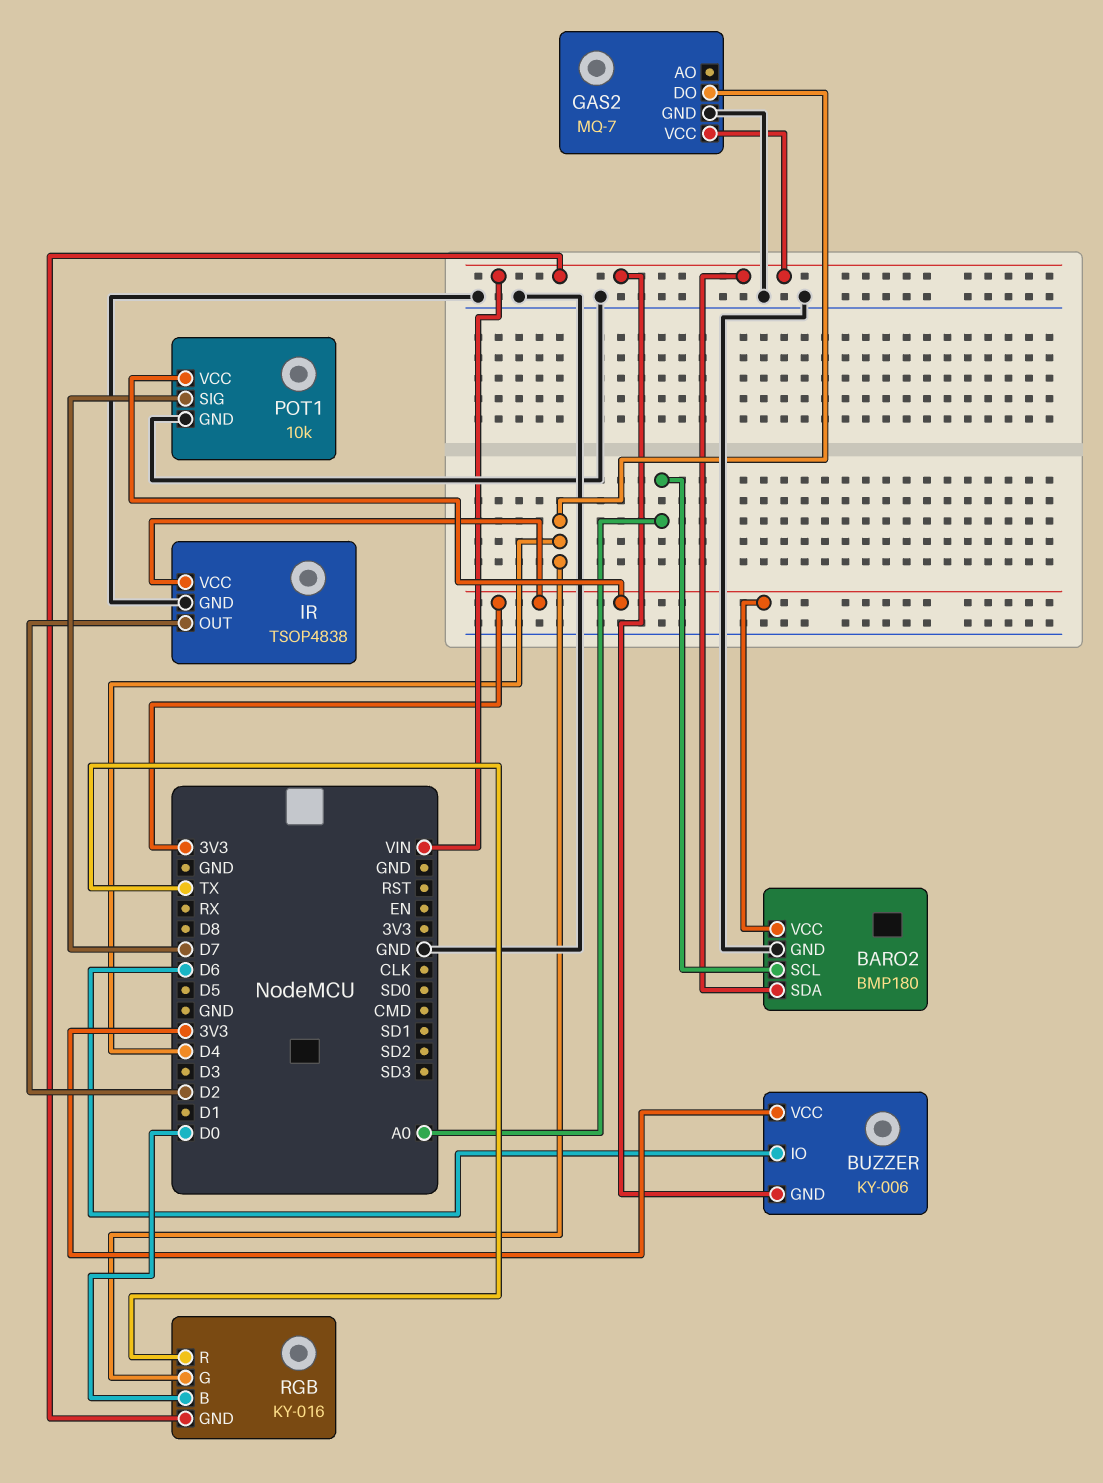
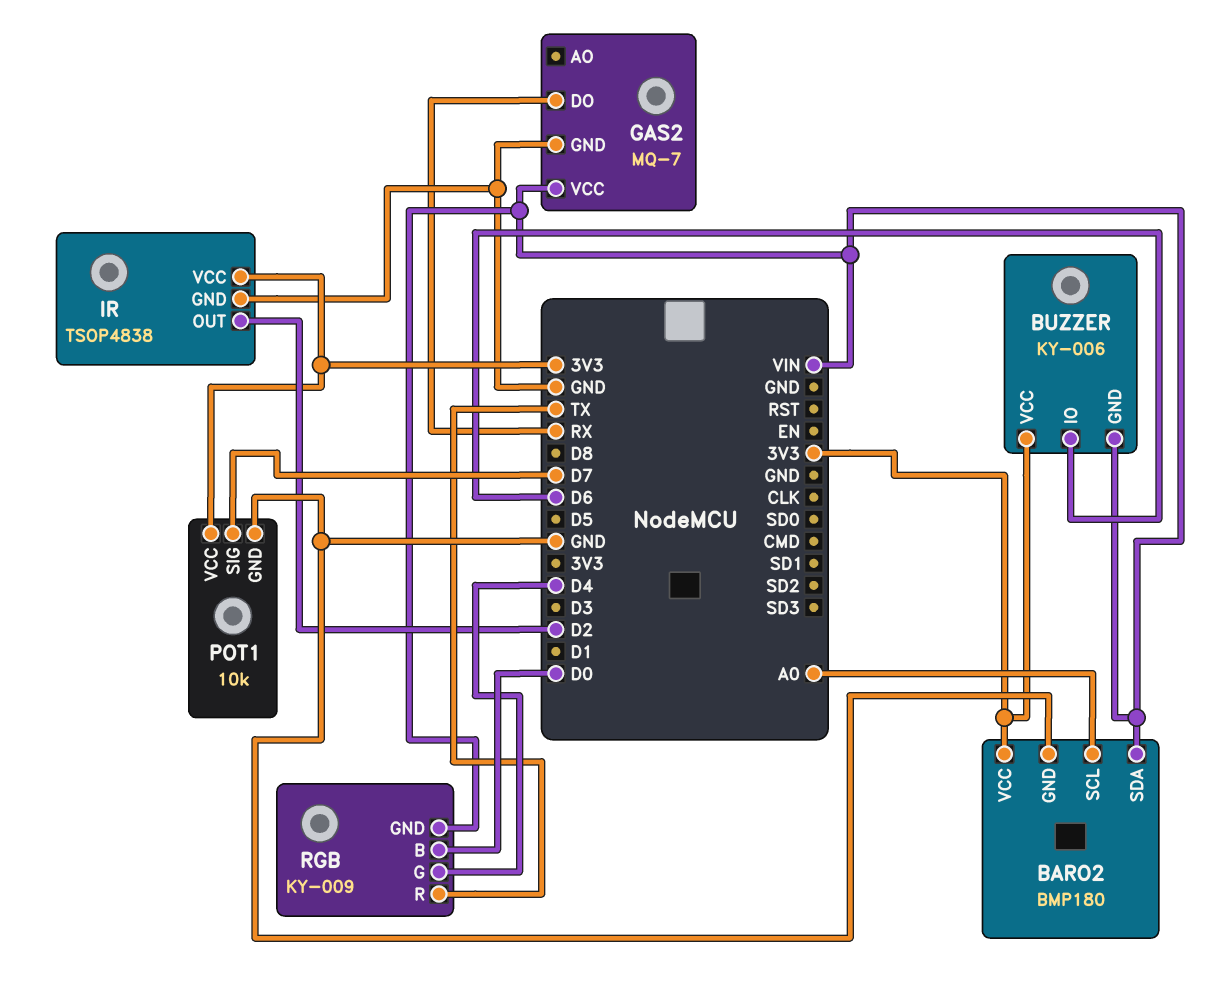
GAS2 pin DO: D4 -> RX
RGB: KY-016 -> KY-009

